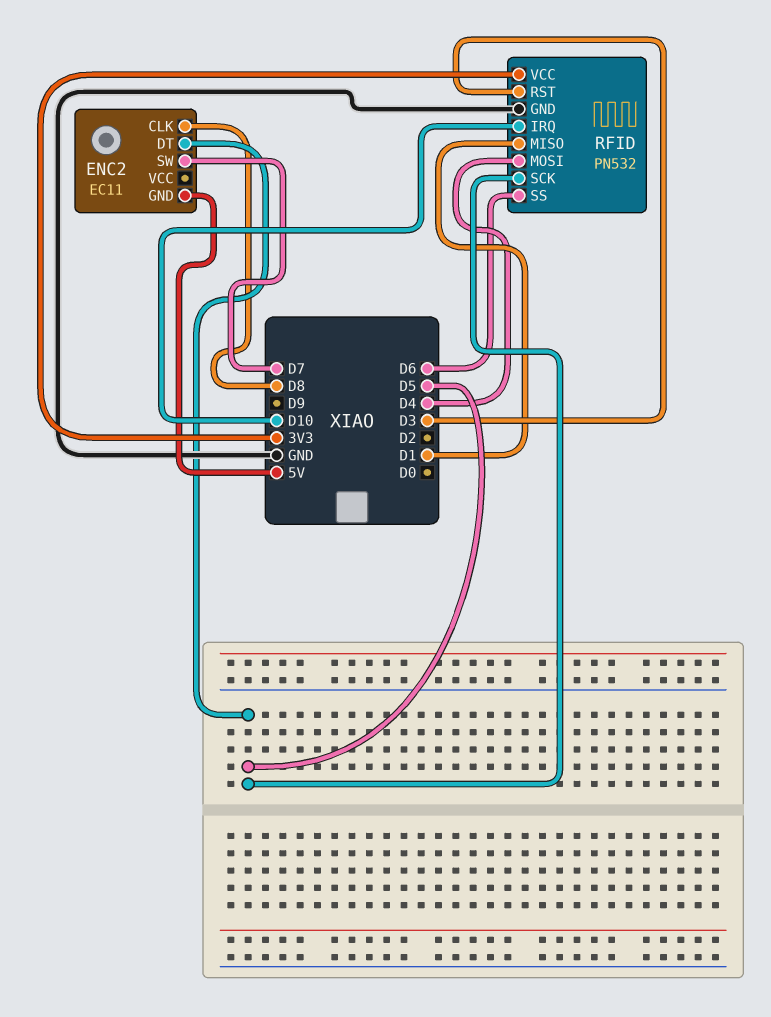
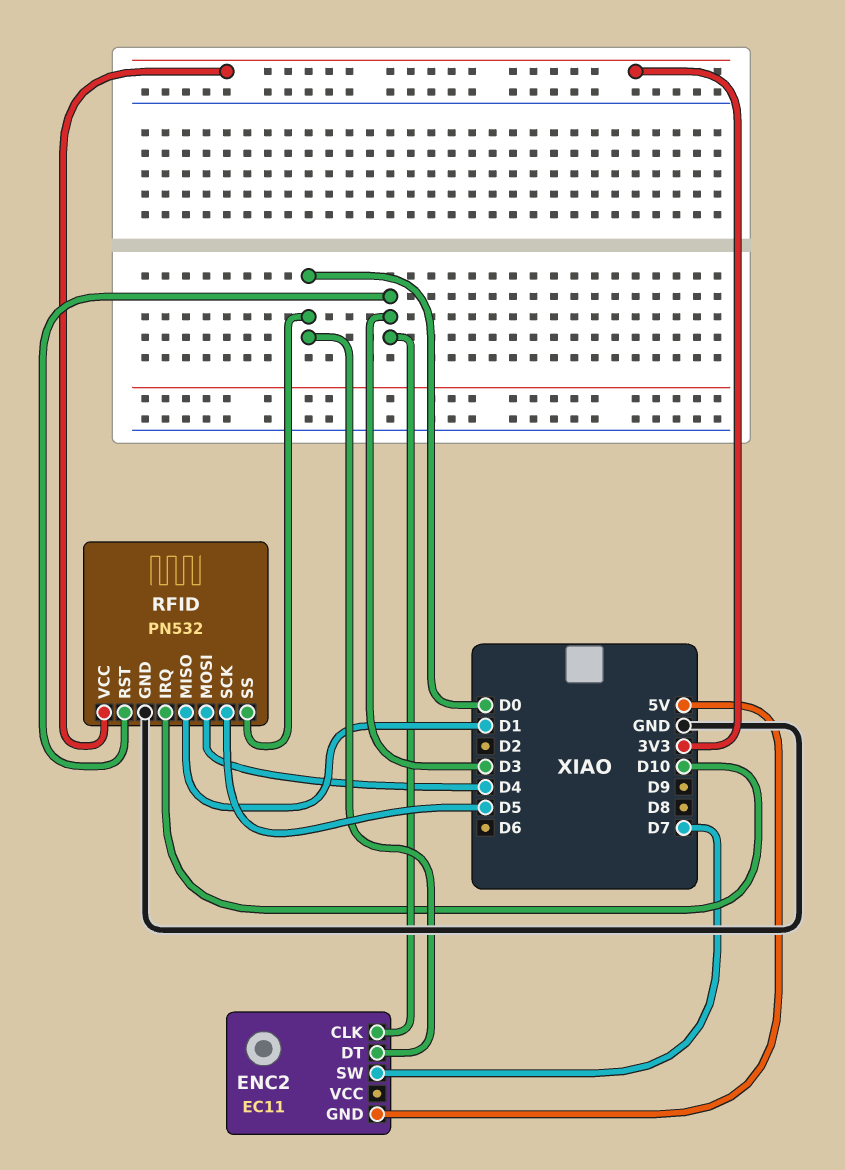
ENC2 pin CLK: D8 -> D3
ENC2 pin DT: D5 -> D0
RFID pin SS: D6 -> D0

